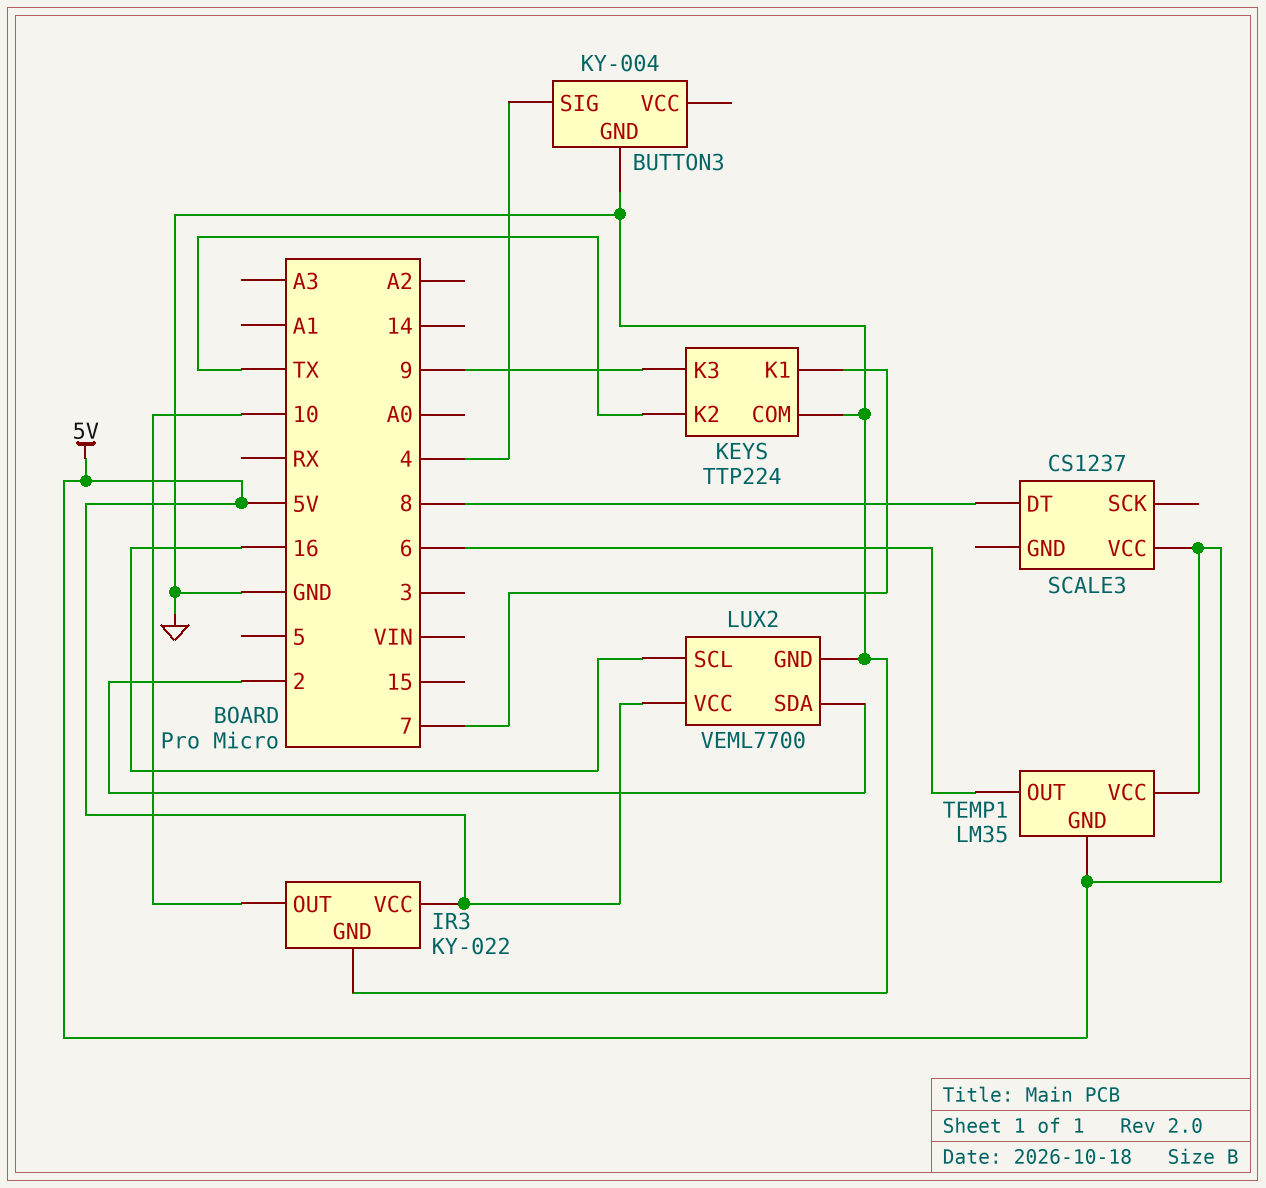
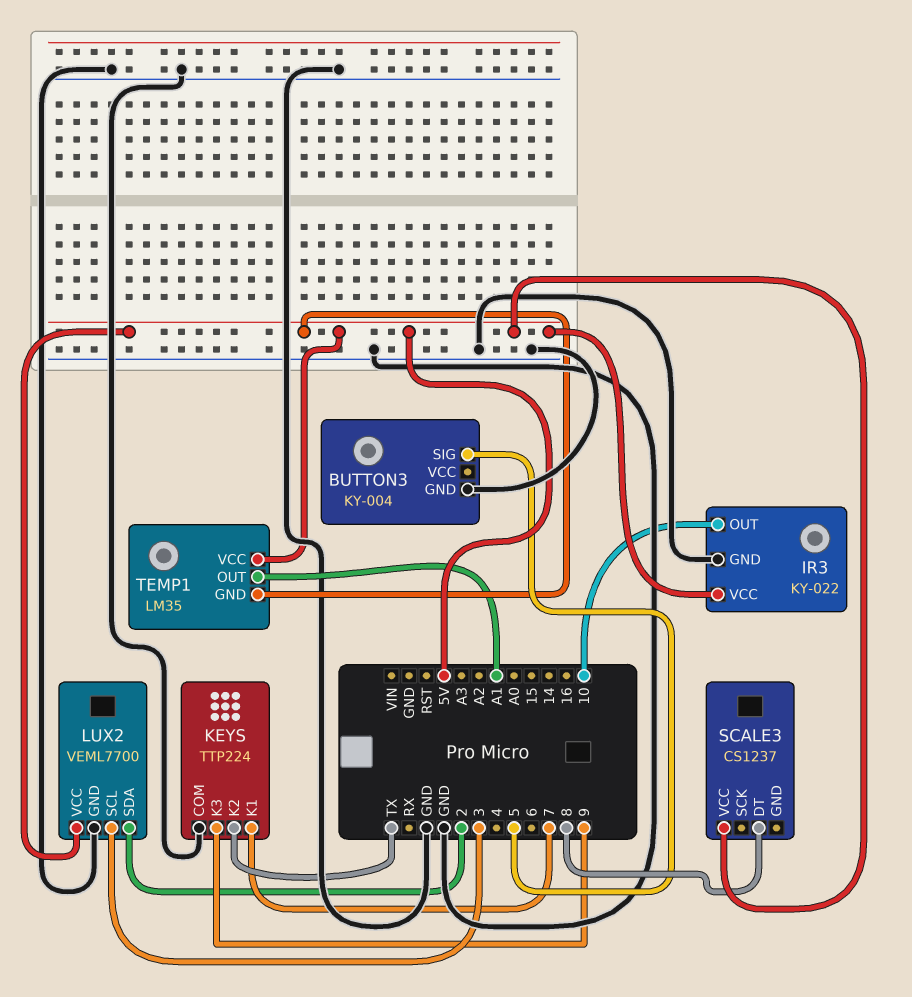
BUTTON3 pin SIG: 4 -> 5
LUX2 pin SCL: 16 -> 3
TEMP1 pin OUT: 6 -> A1

